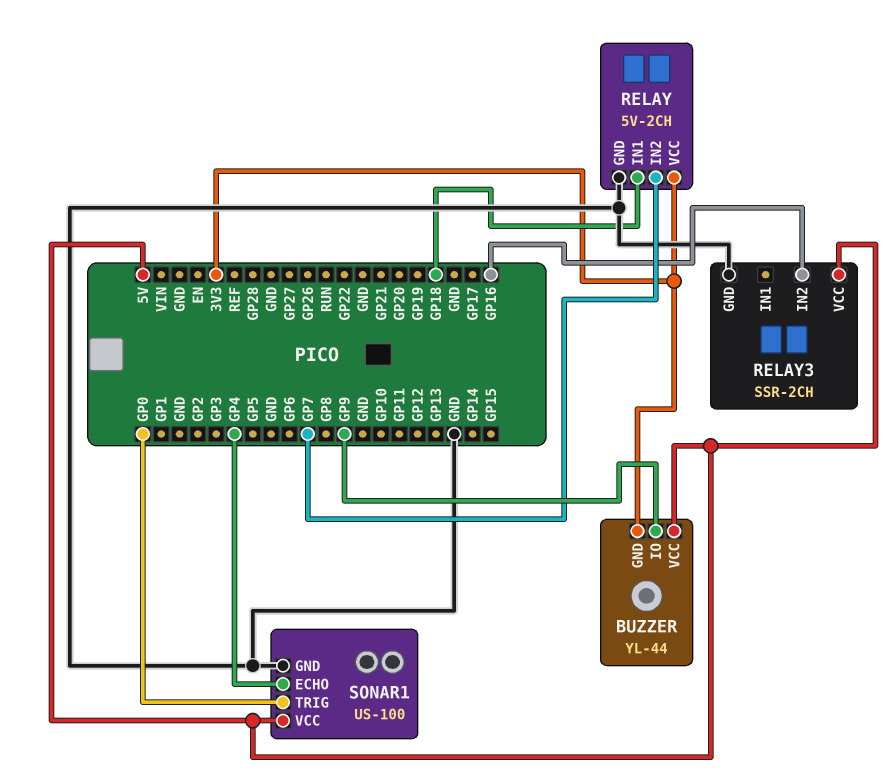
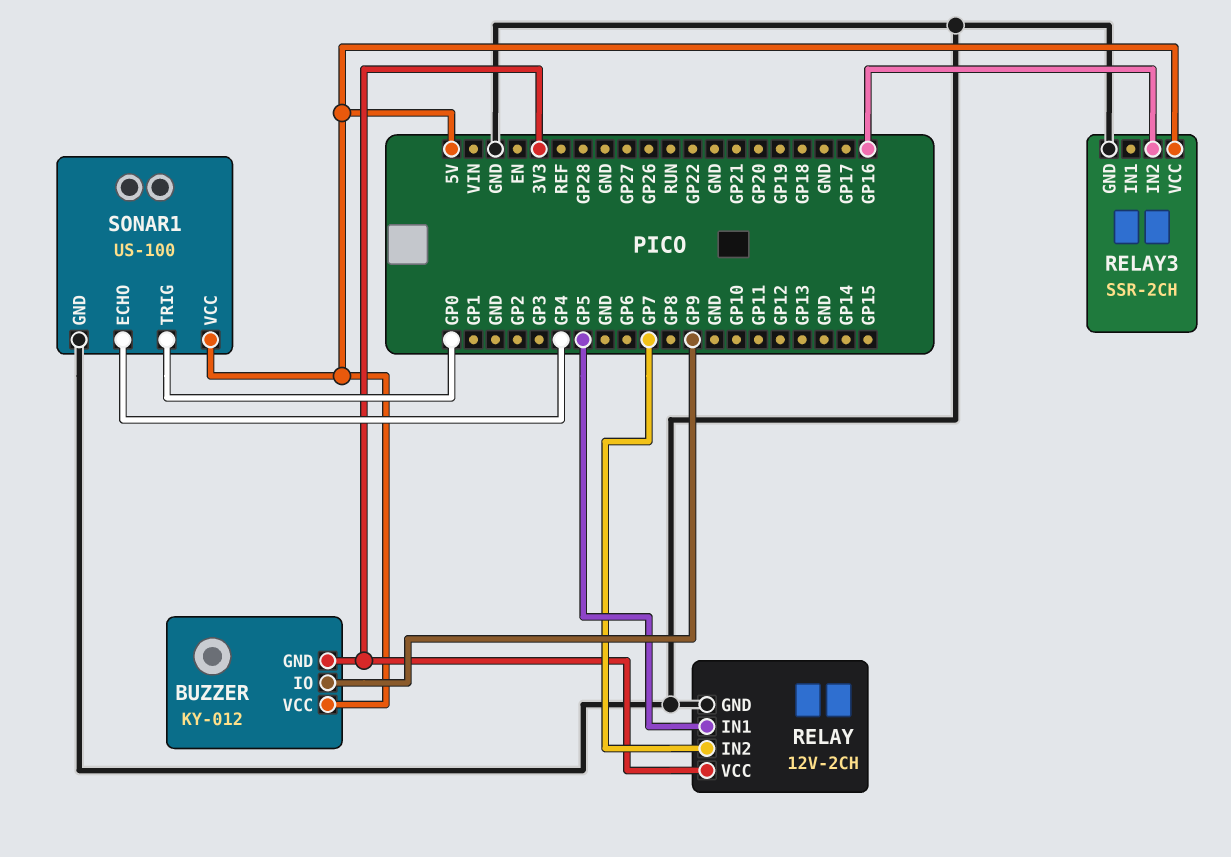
BUZZER: YL-44 -> KY-012
RELAY: 5V-2CH -> 12V-2CH
RELAY pin IN1: GP18 -> GP5

